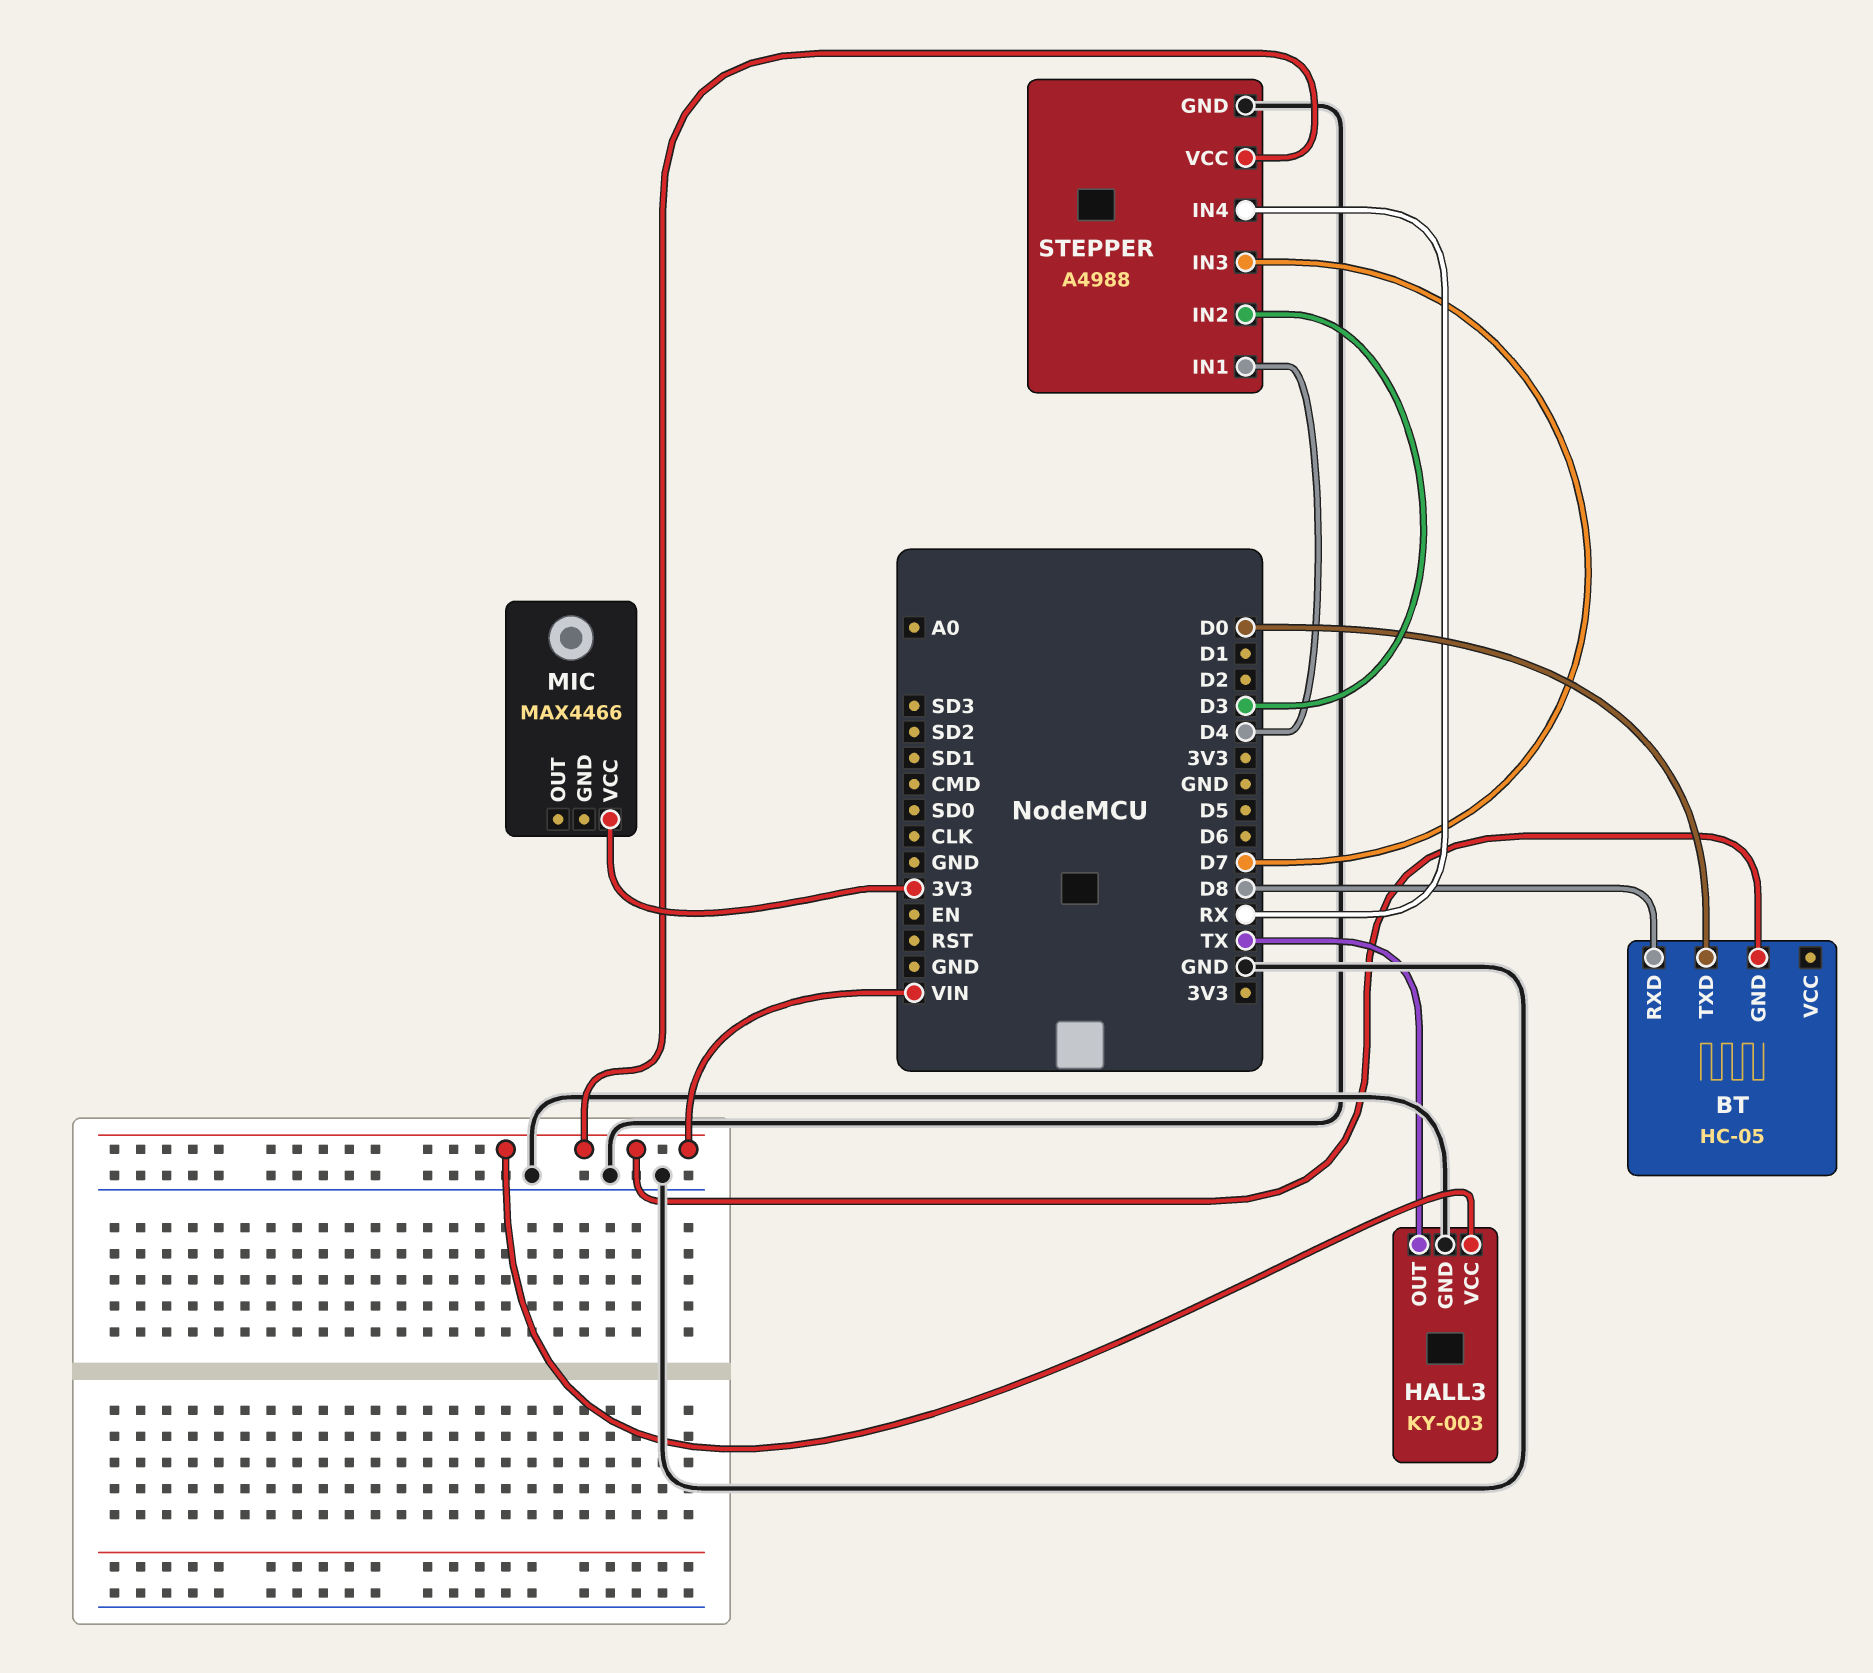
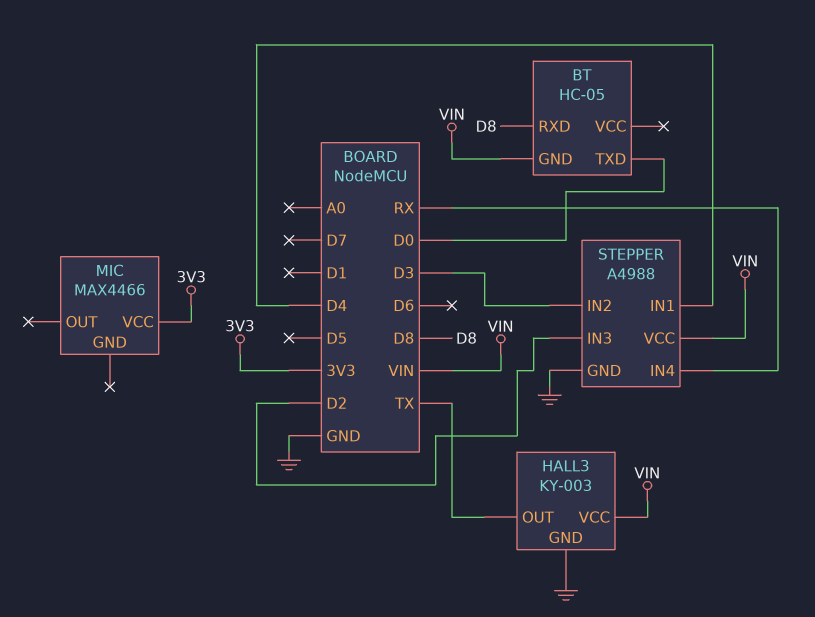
STEPPER pin IN3: D7 -> D2

